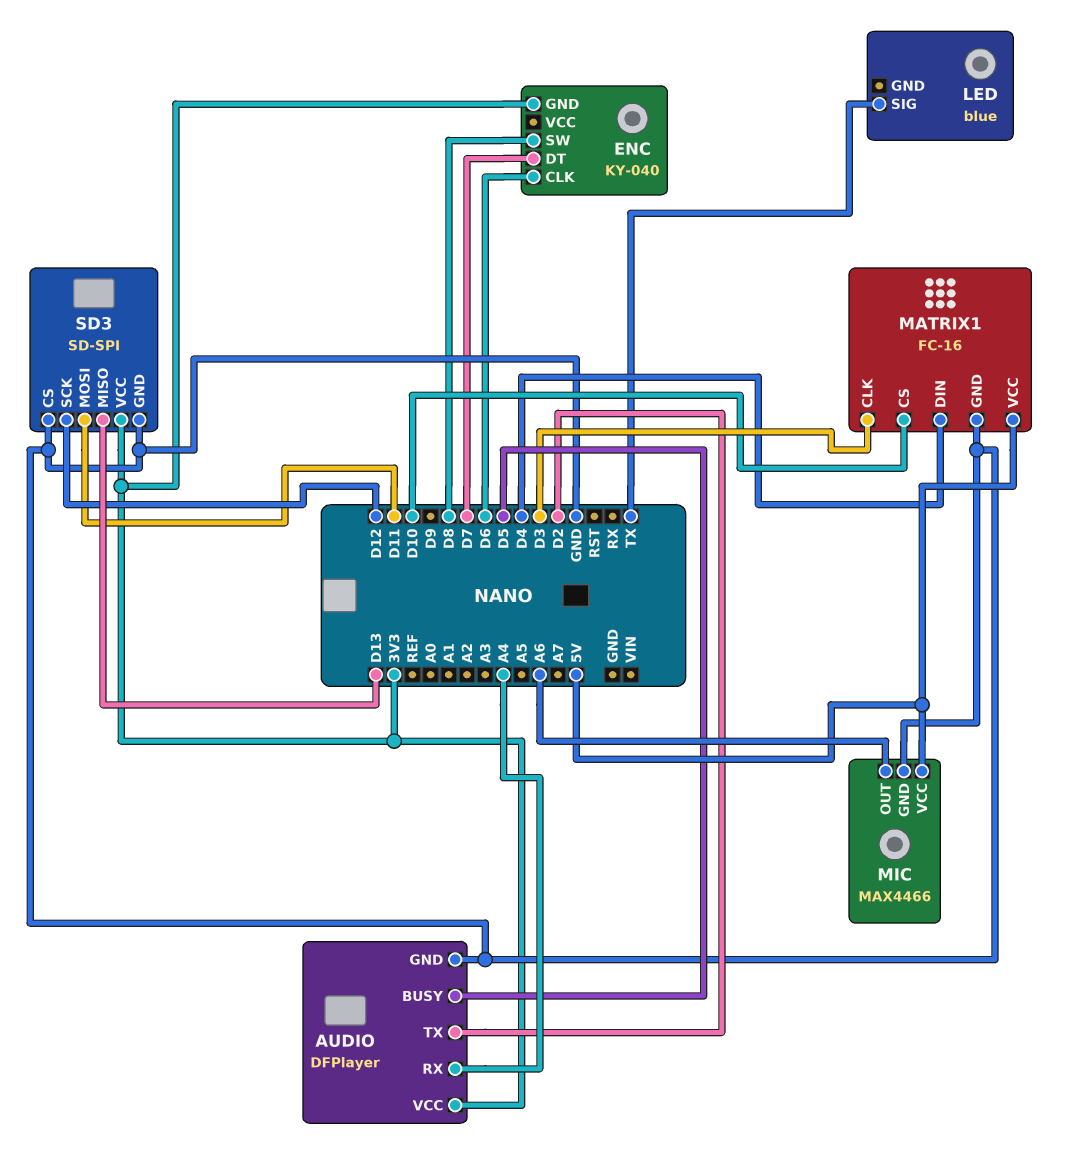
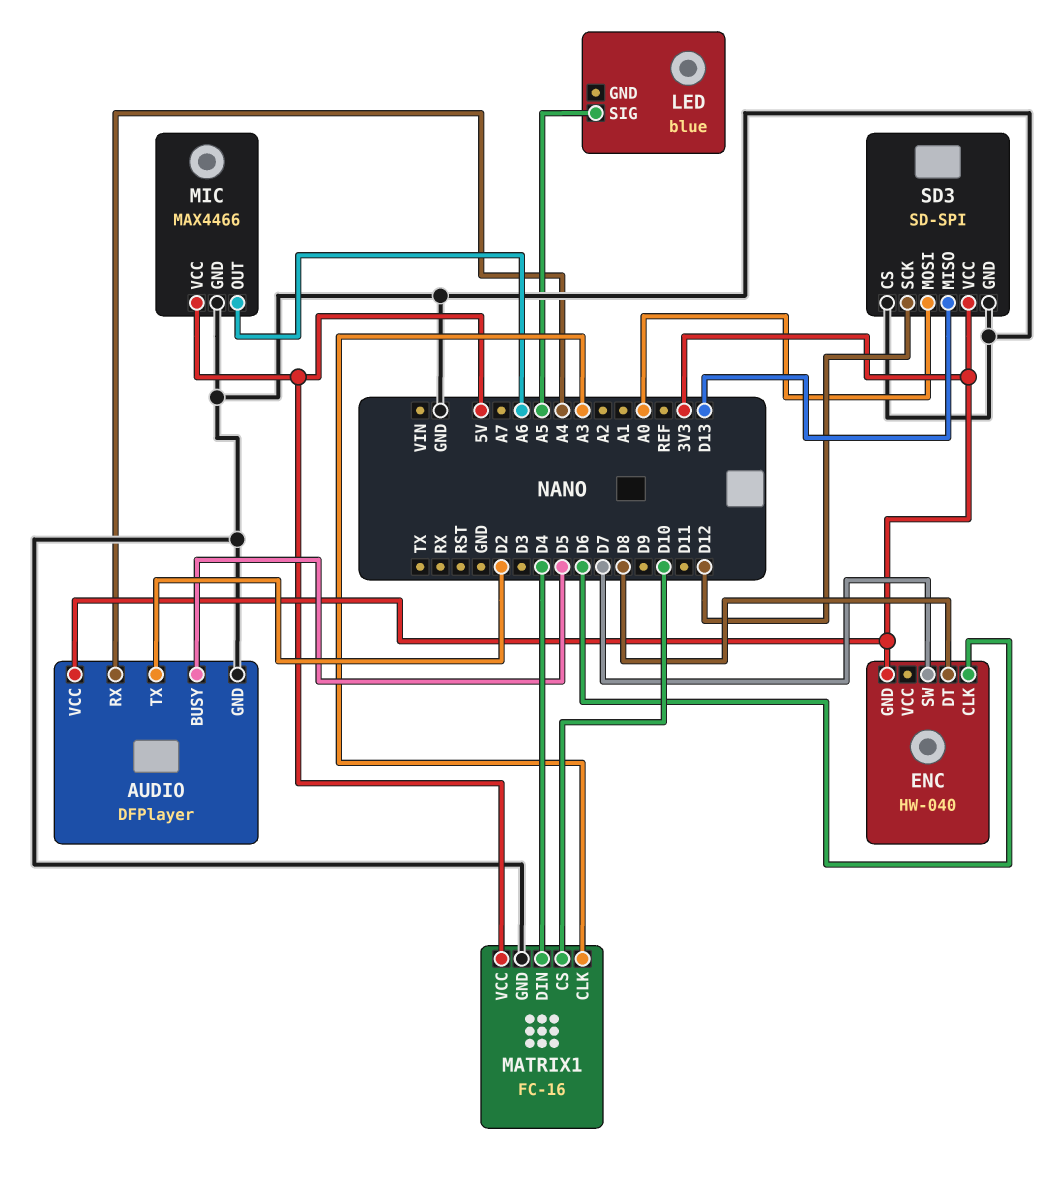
ENC: KY-040 -> HW-040
ENC pin DT: D7 -> D8
ENC pin SW: D8 -> D7
LED pin SIG: TX -> A5
MATRIX1 pin CLK: D3 -> A3
SD3 pin MOSI: D11 -> A0

